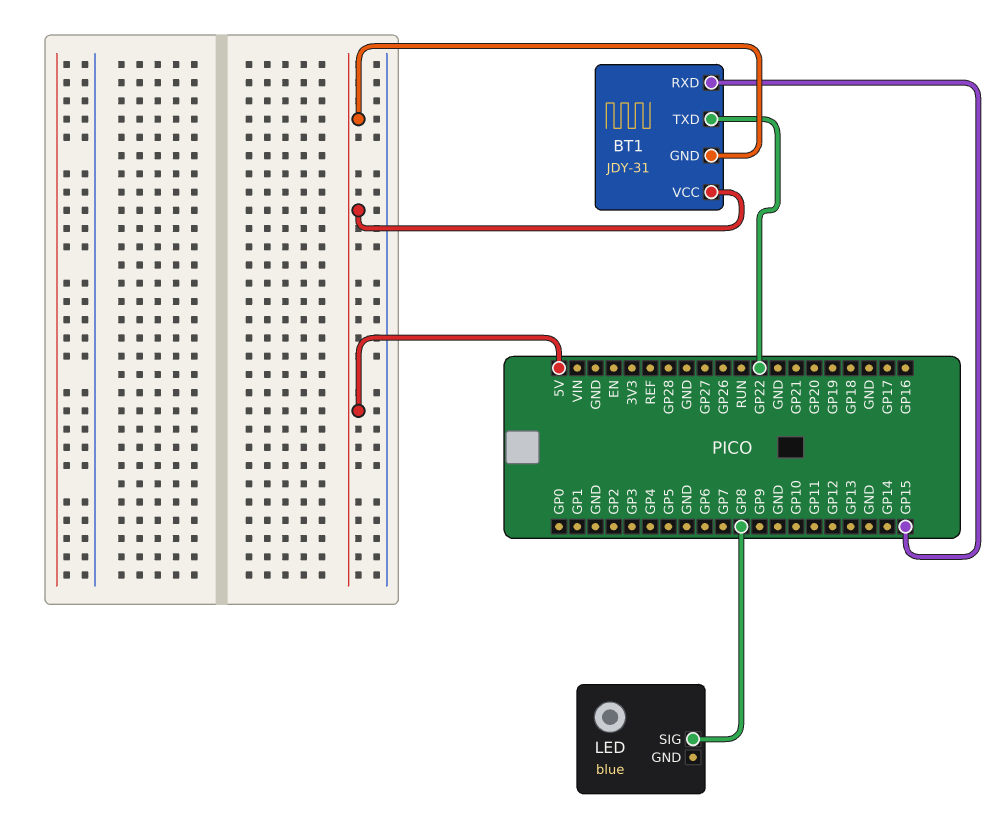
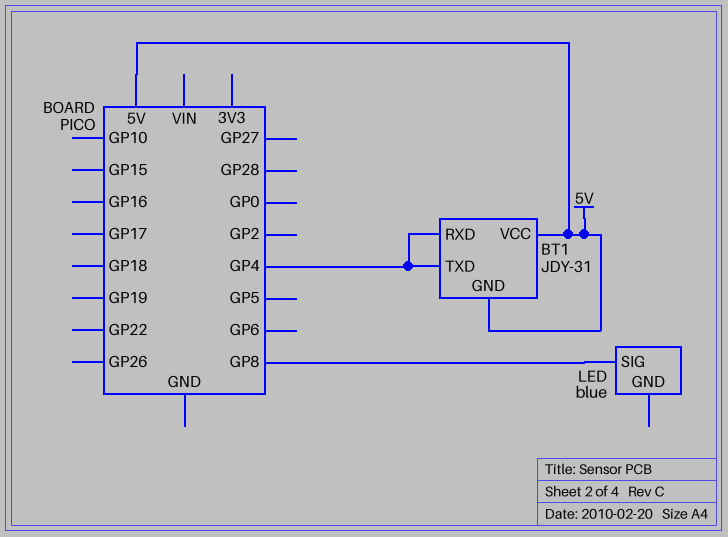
BT1 pin RXD: GP15 -> GP4
BT1 pin TXD: GP22 -> GP4

